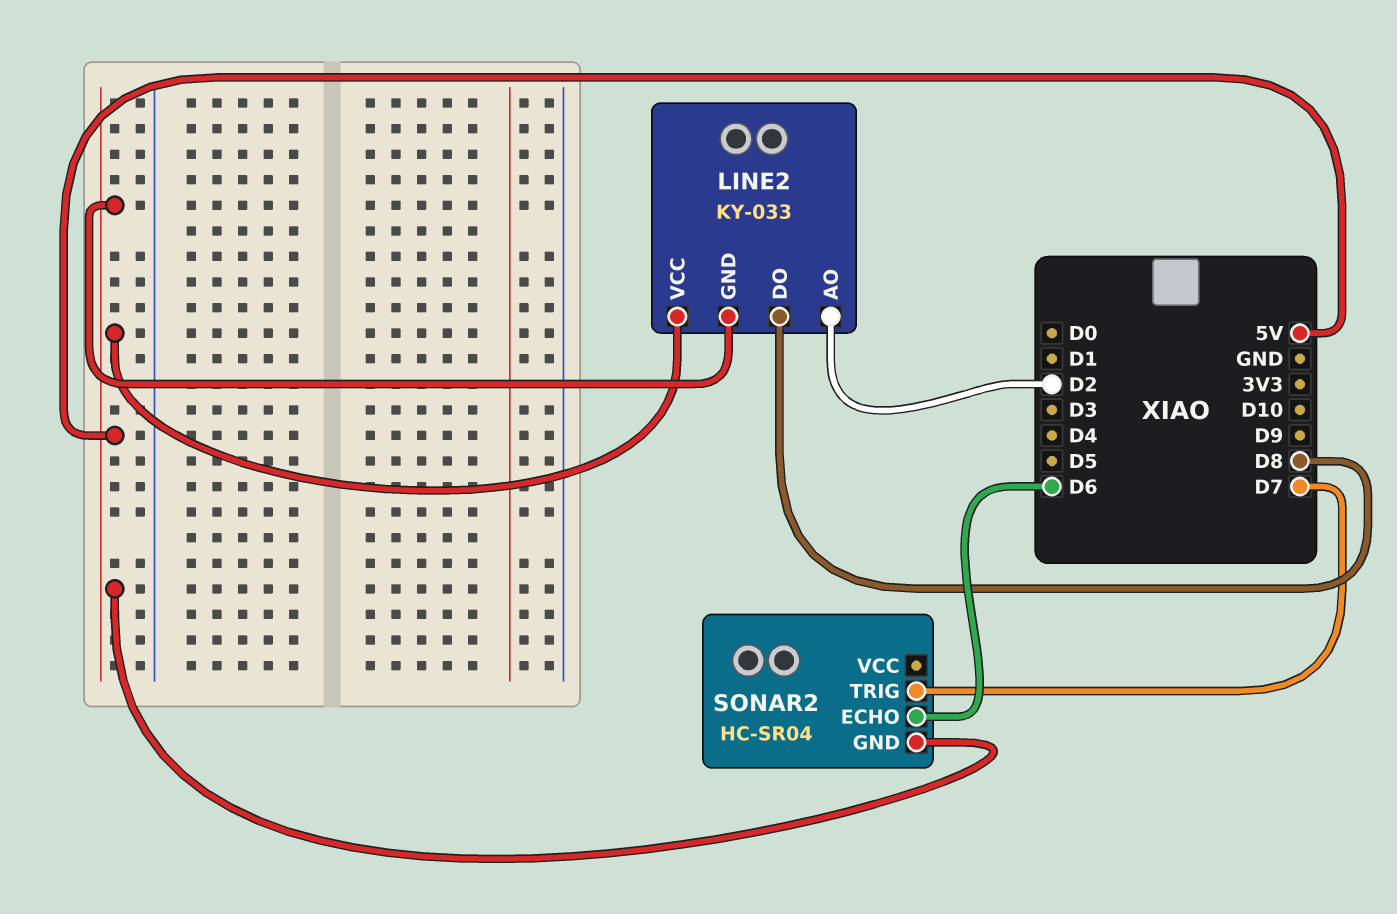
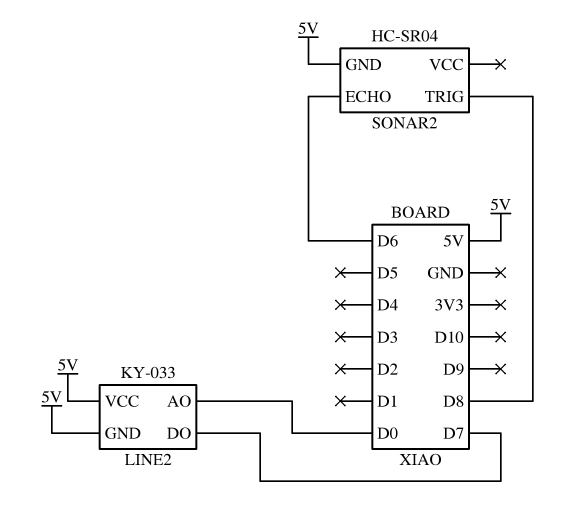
LINE2 pin AO: D2 -> D0
LINE2 pin DO: D8 -> D7
SONAR2 pin TRIG: D7 -> D8

